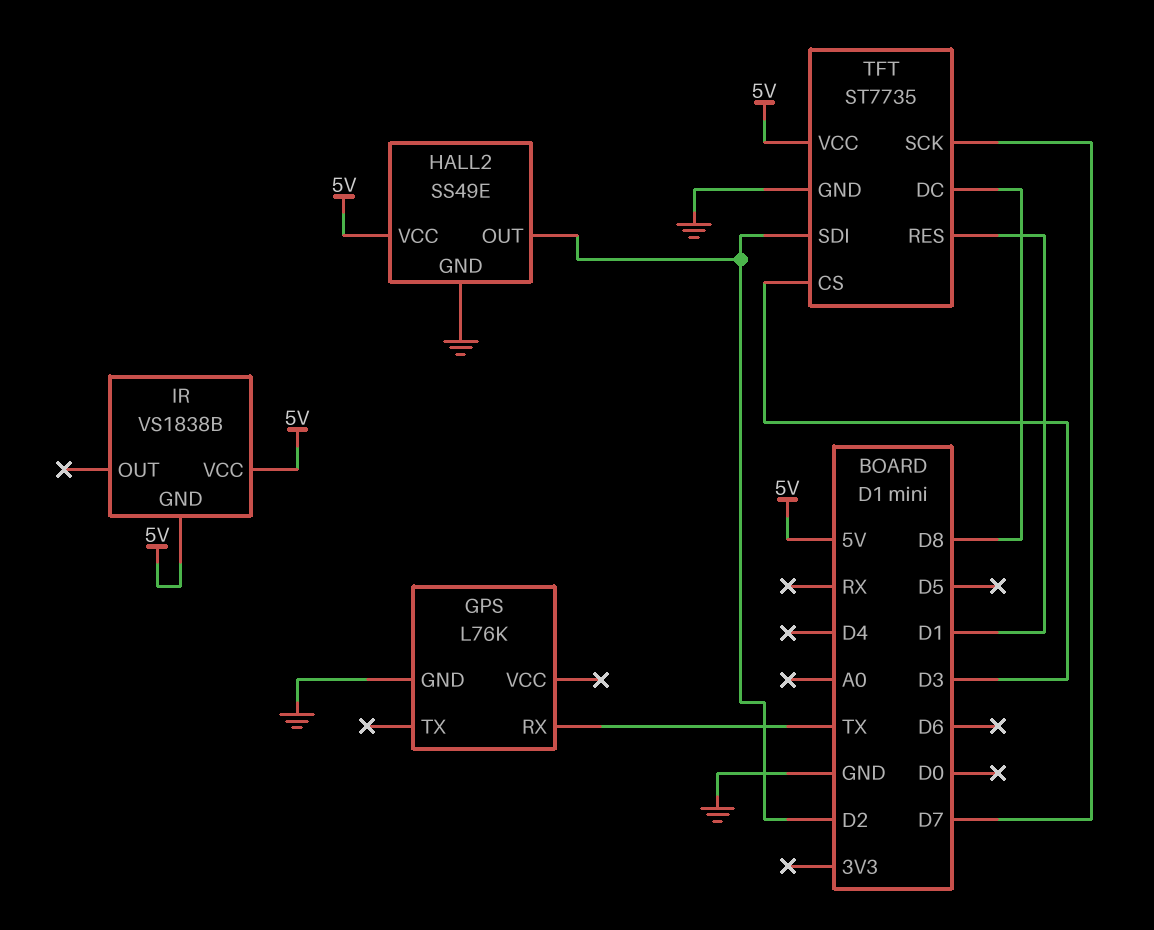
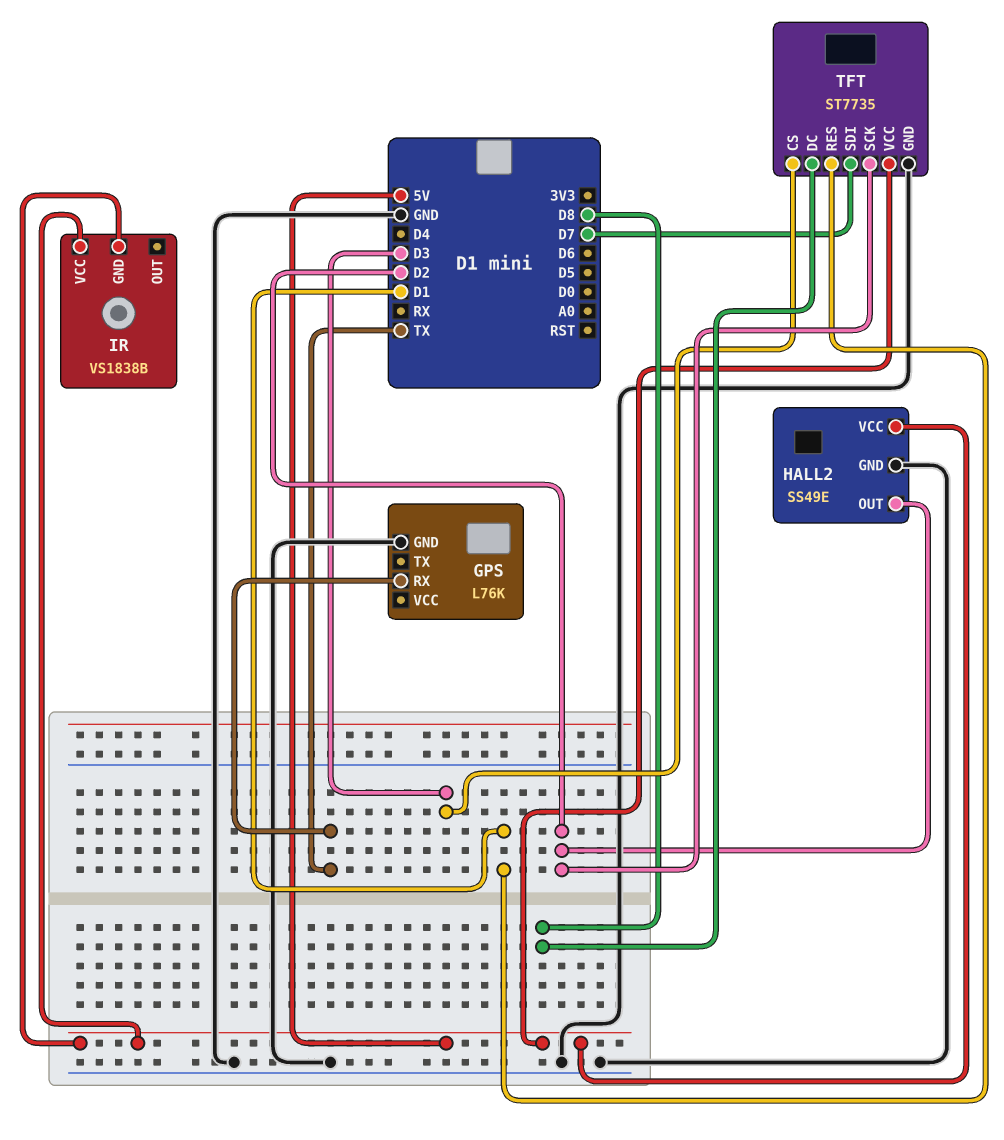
TFT pin SCK: D7 -> D2
TFT pin SDI: D2 -> D7

